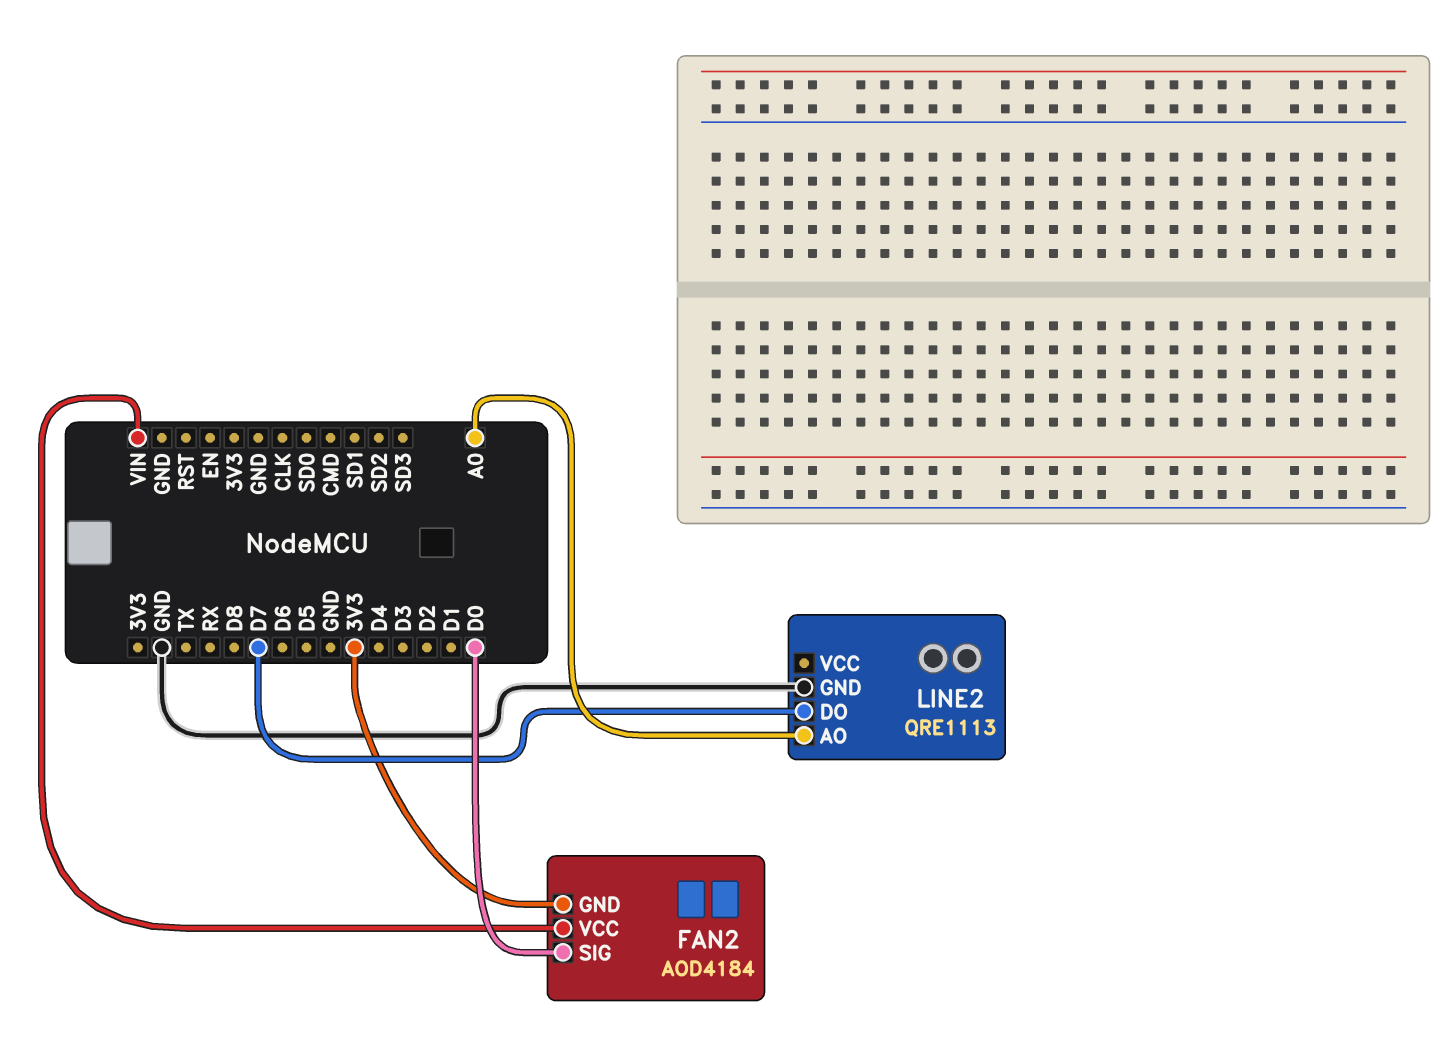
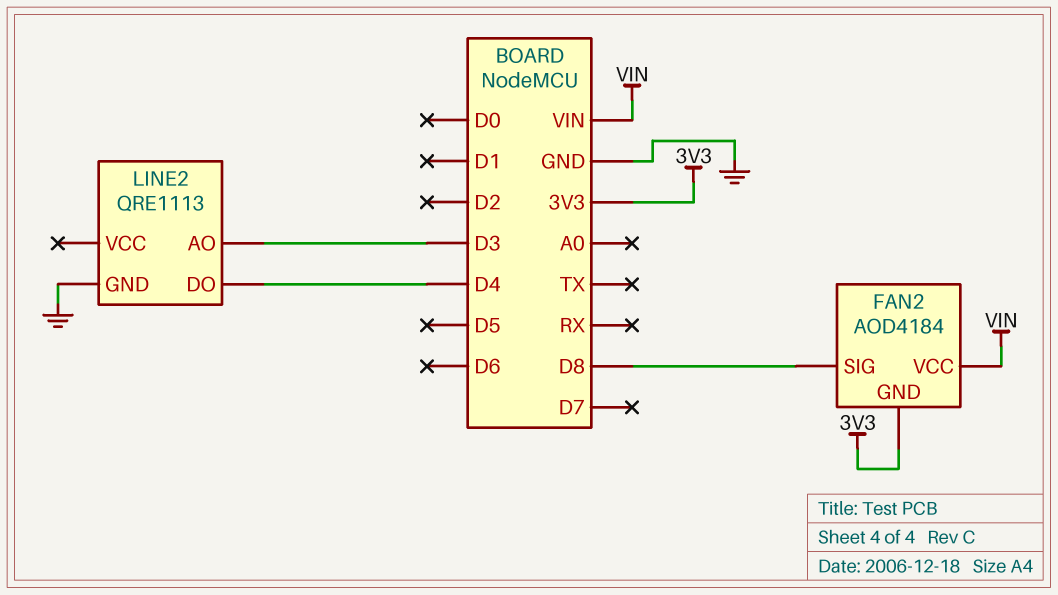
FAN2 pin SIG: D0 -> D8
LINE2 pin AO: A0 -> D3
LINE2 pin DO: D7 -> D4

